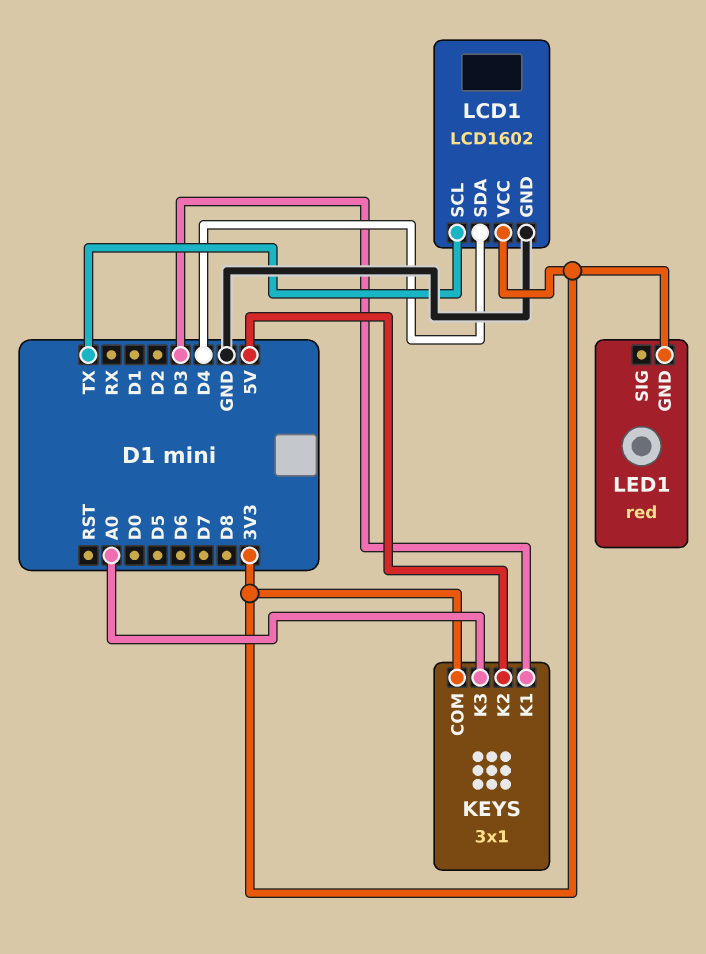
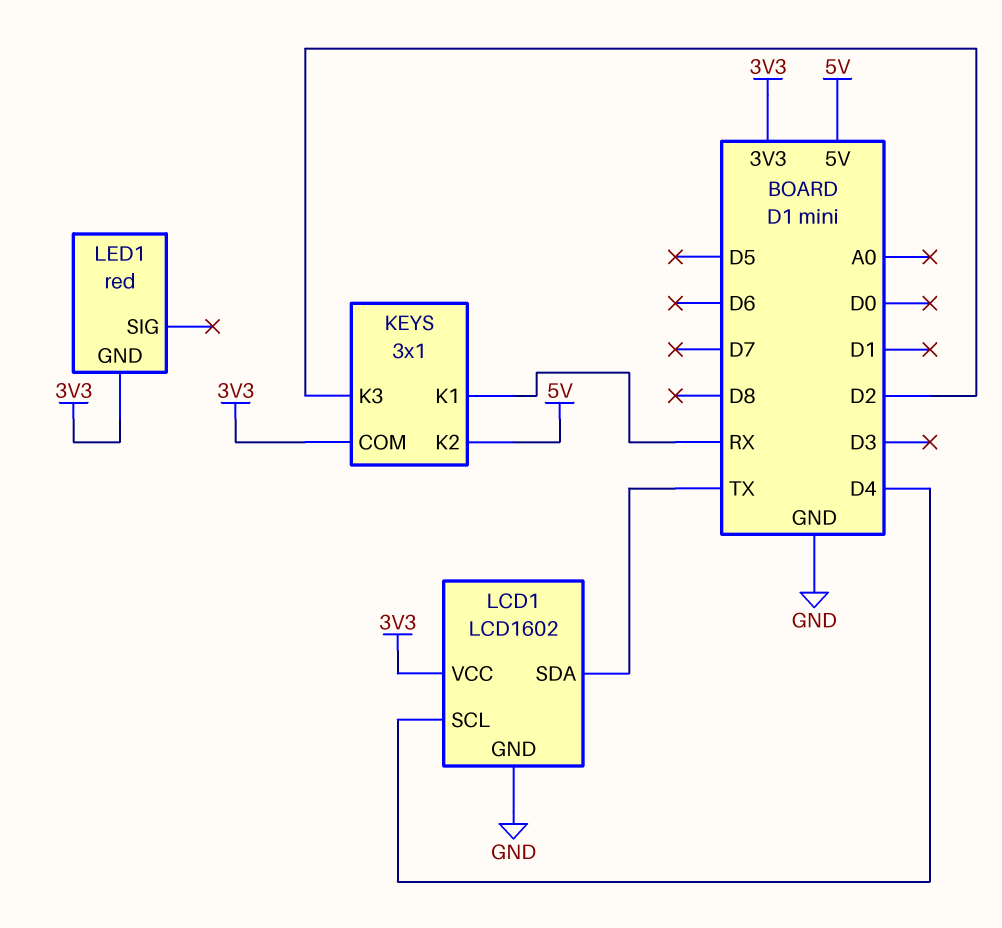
KEYS pin K1: D3 -> RX
KEYS pin K3: A0 -> D2
LCD1 pin SCL: TX -> D4
LCD1 pin SDA: D4 -> TX

